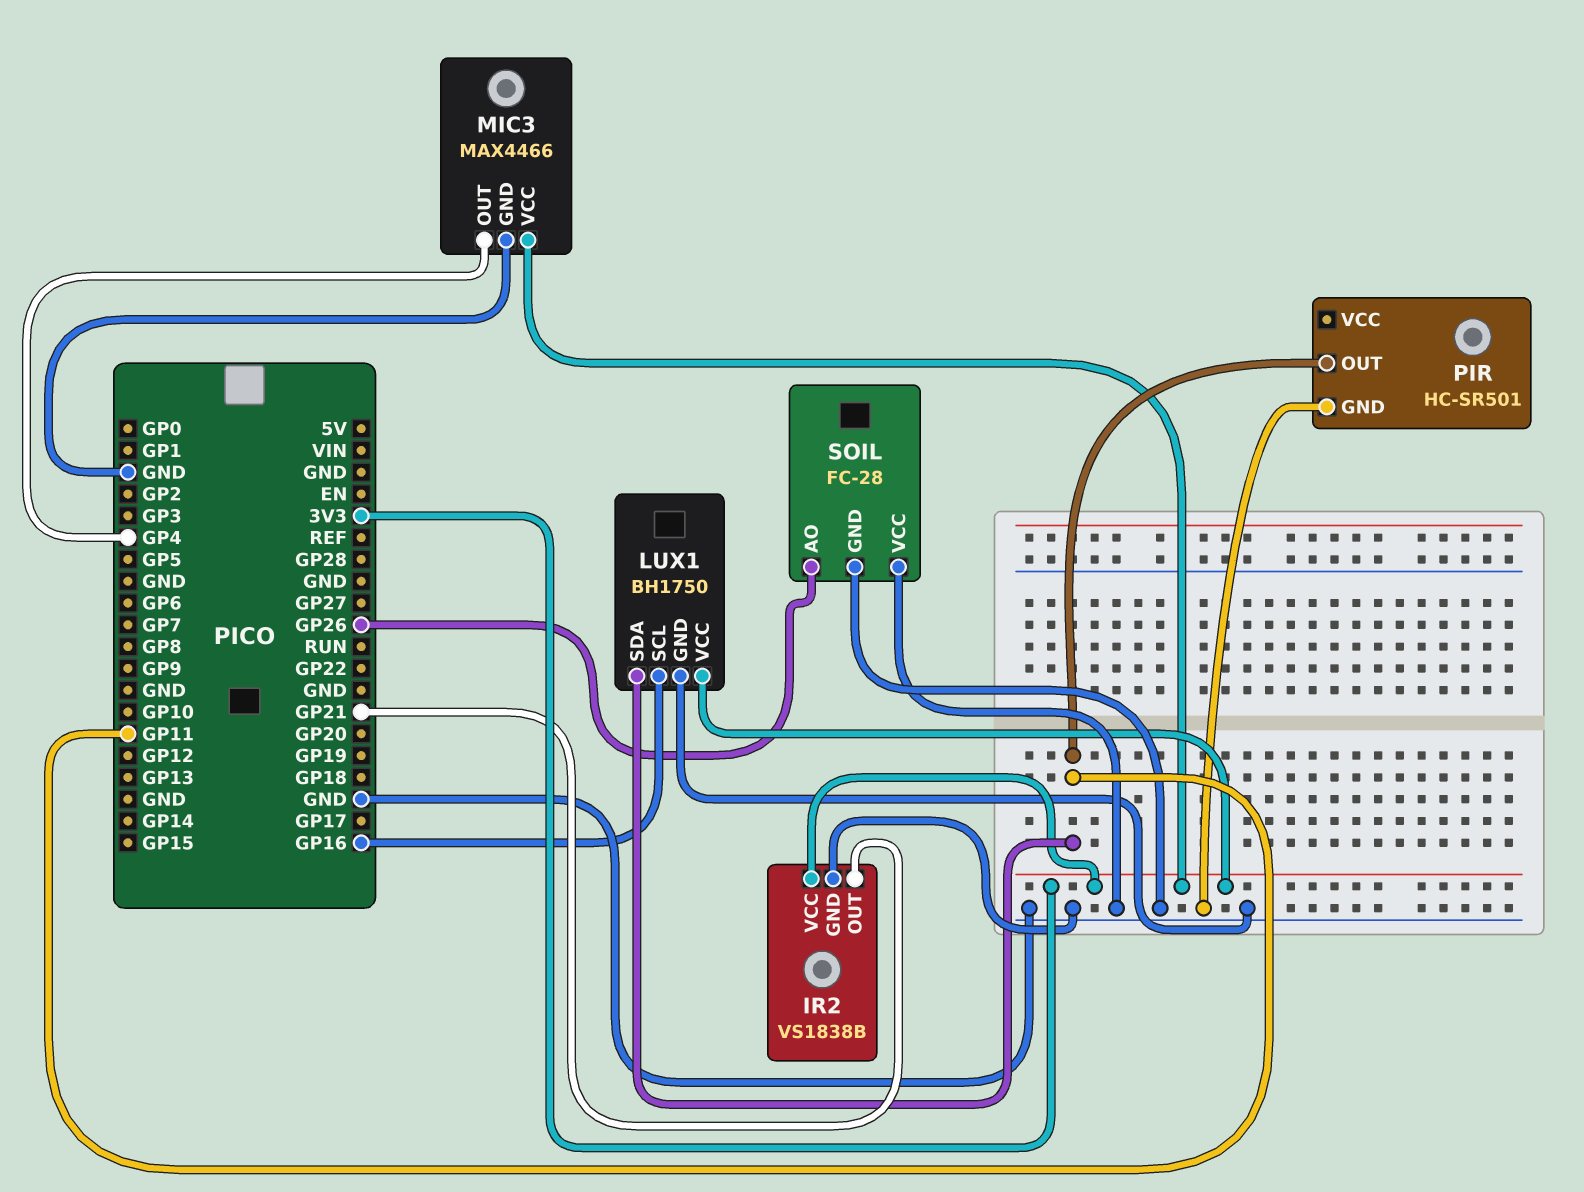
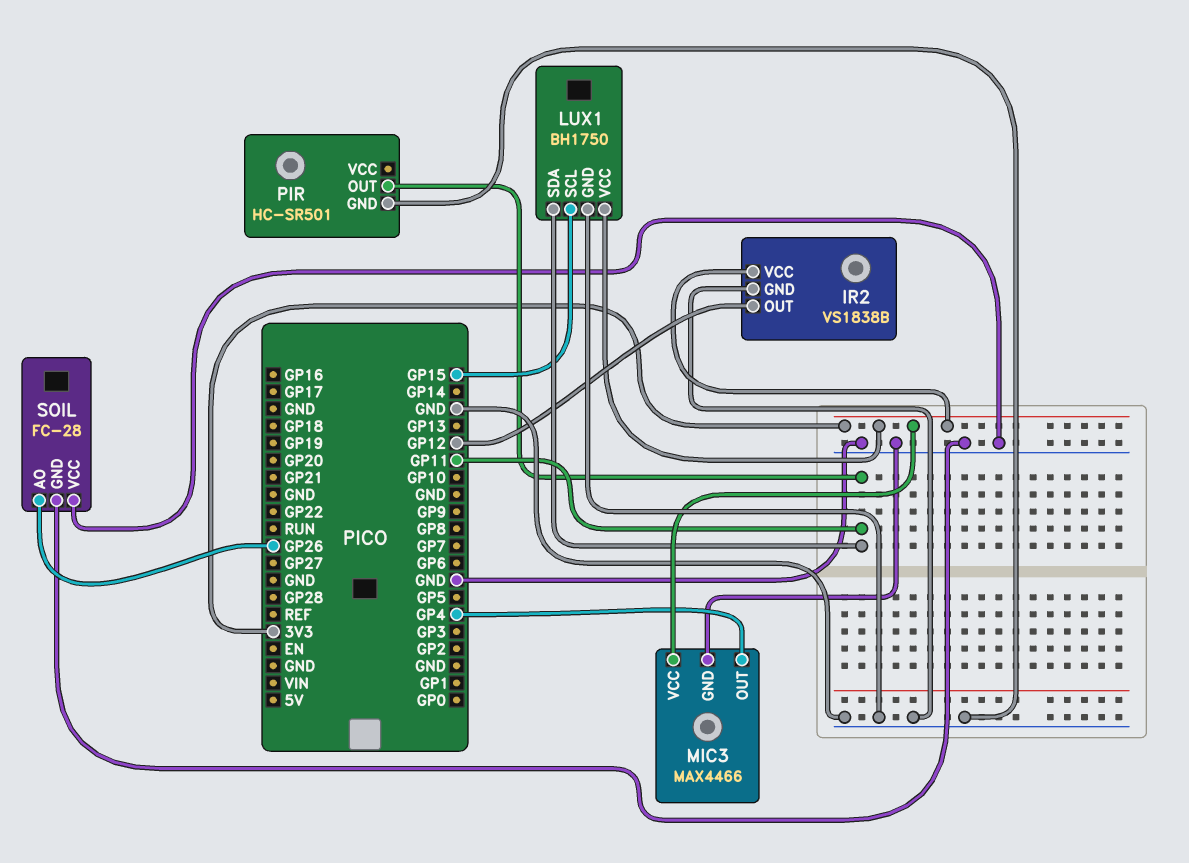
IR2 pin OUT: GP21 -> GP12
LUX1 pin SCL: GP16 -> GP15

